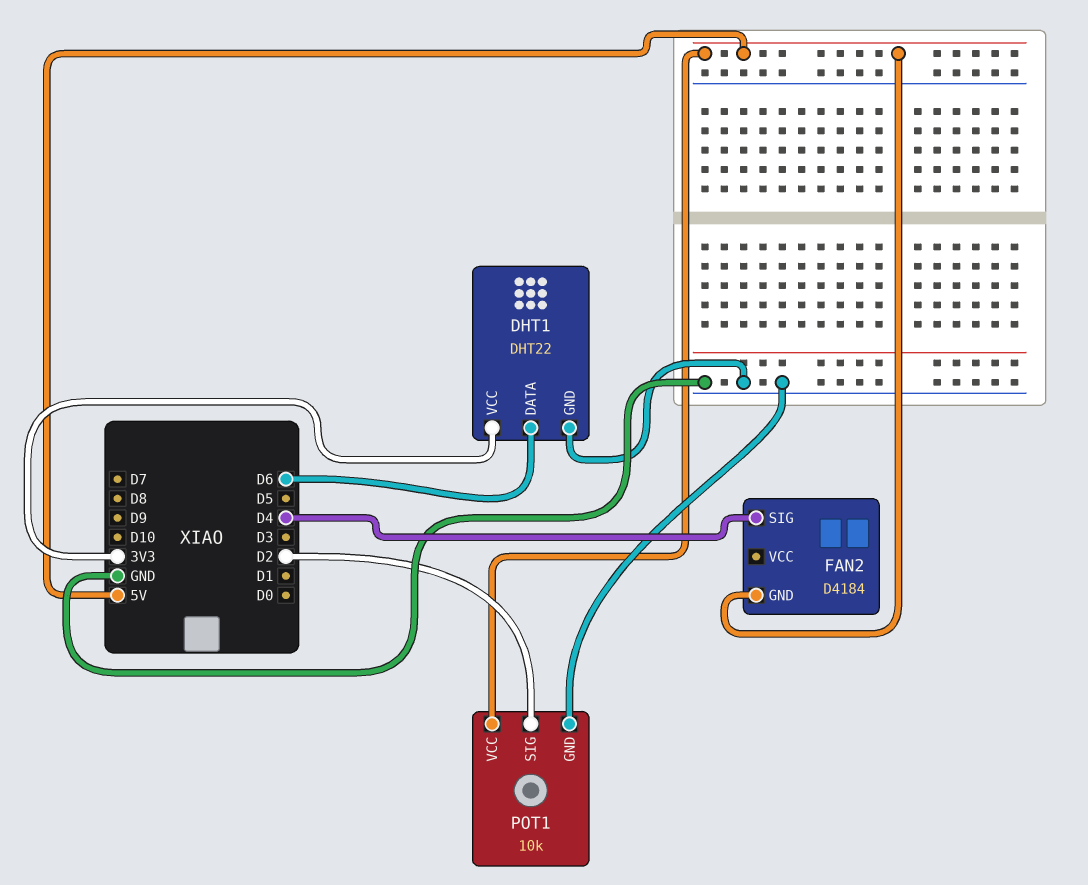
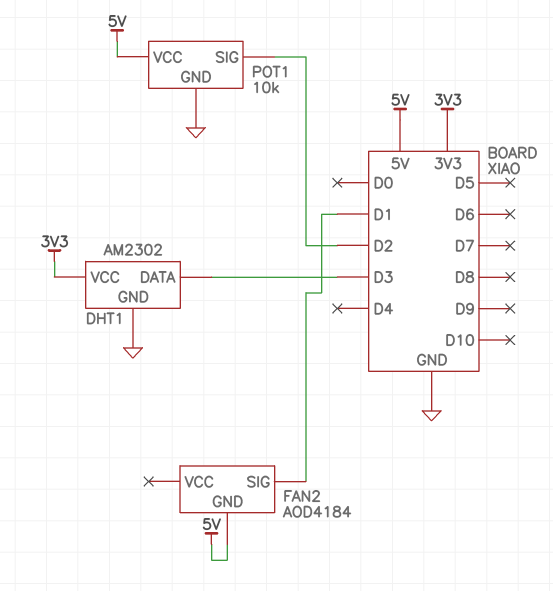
DHT1: DHT22 -> AM2302
DHT1 pin DATA: D6 -> D3
FAN2: D4184 -> AOD4184
FAN2 pin SIG: D4 -> D1

